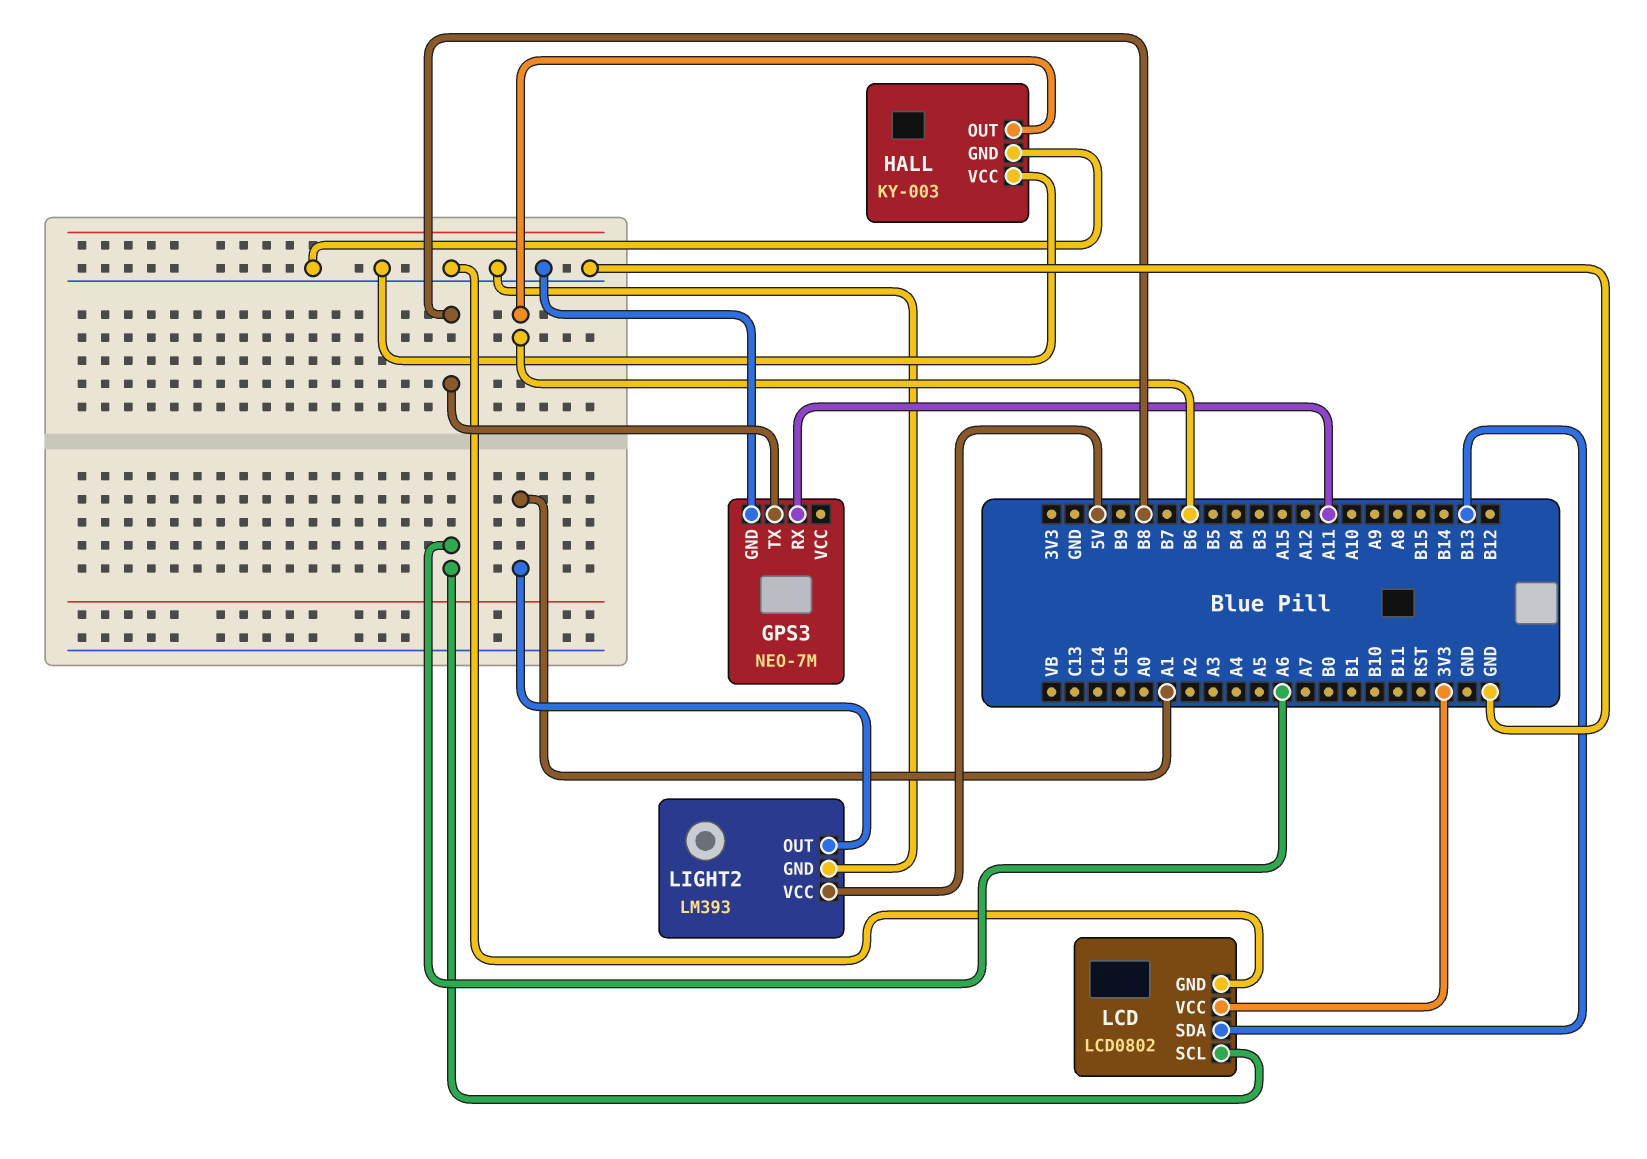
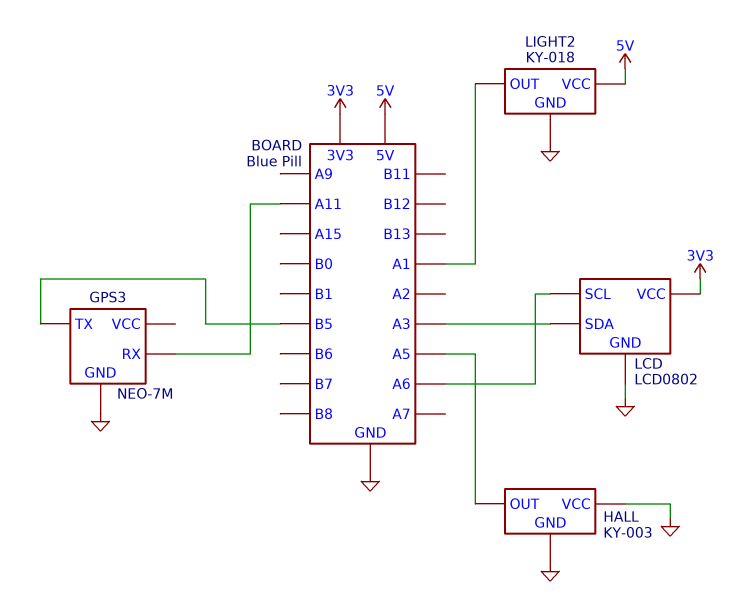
GPS3 pin TX: B8 -> B5
HALL pin OUT: B6 -> A5
LCD pin SDA: B13 -> A3
LIGHT2: LM393 -> KY-018

